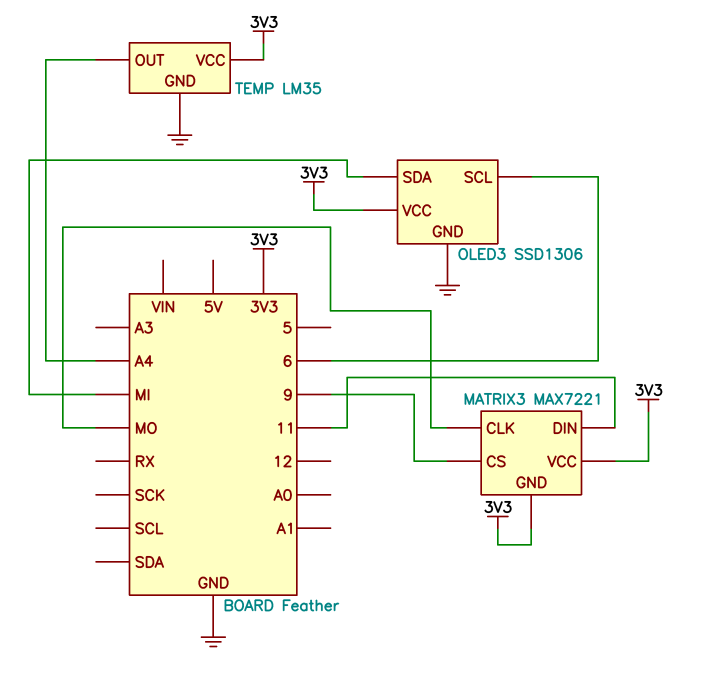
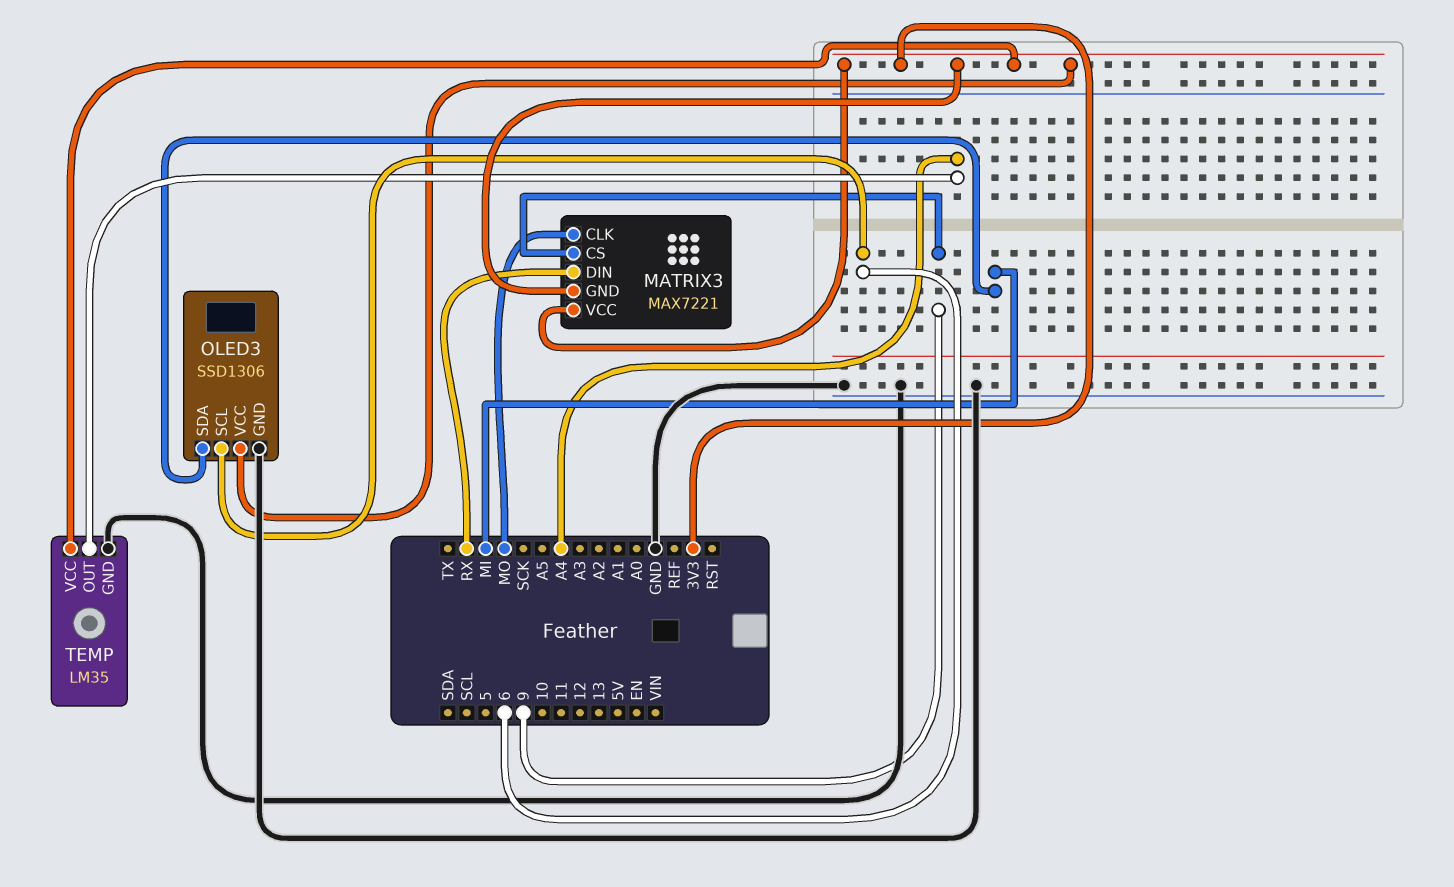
MATRIX3 pin DIN: 11 -> RX

